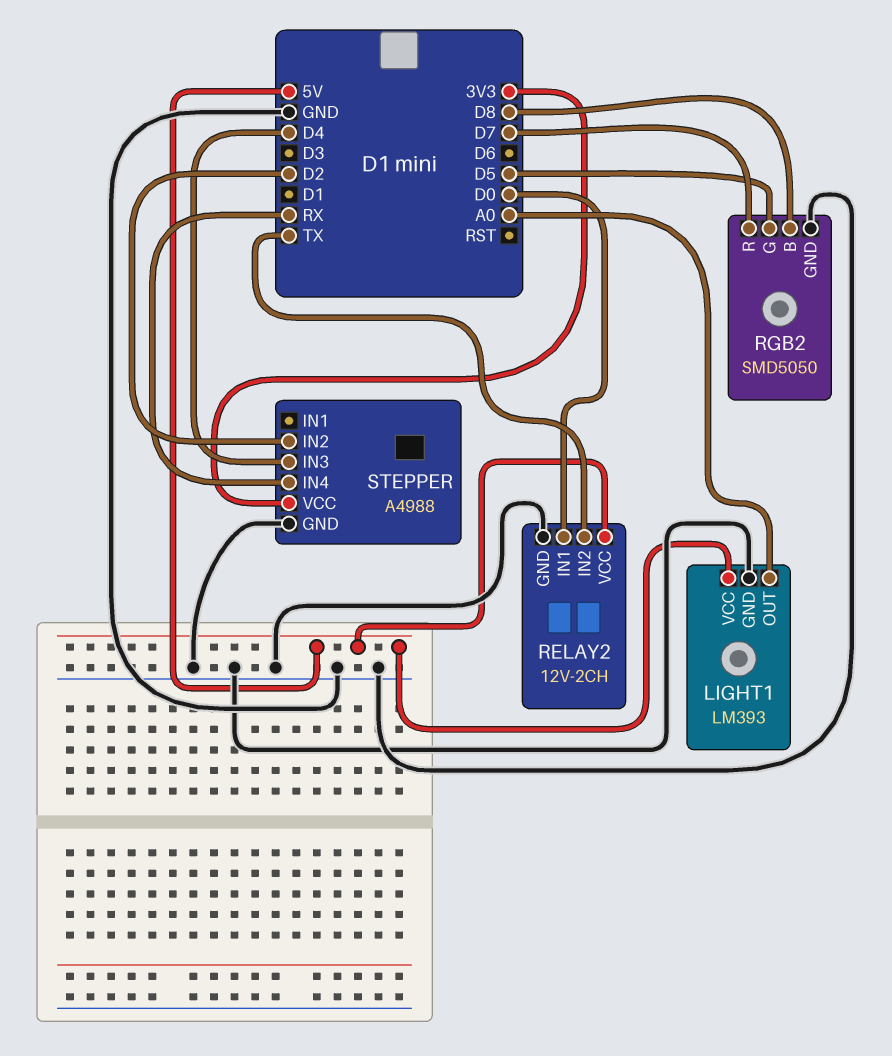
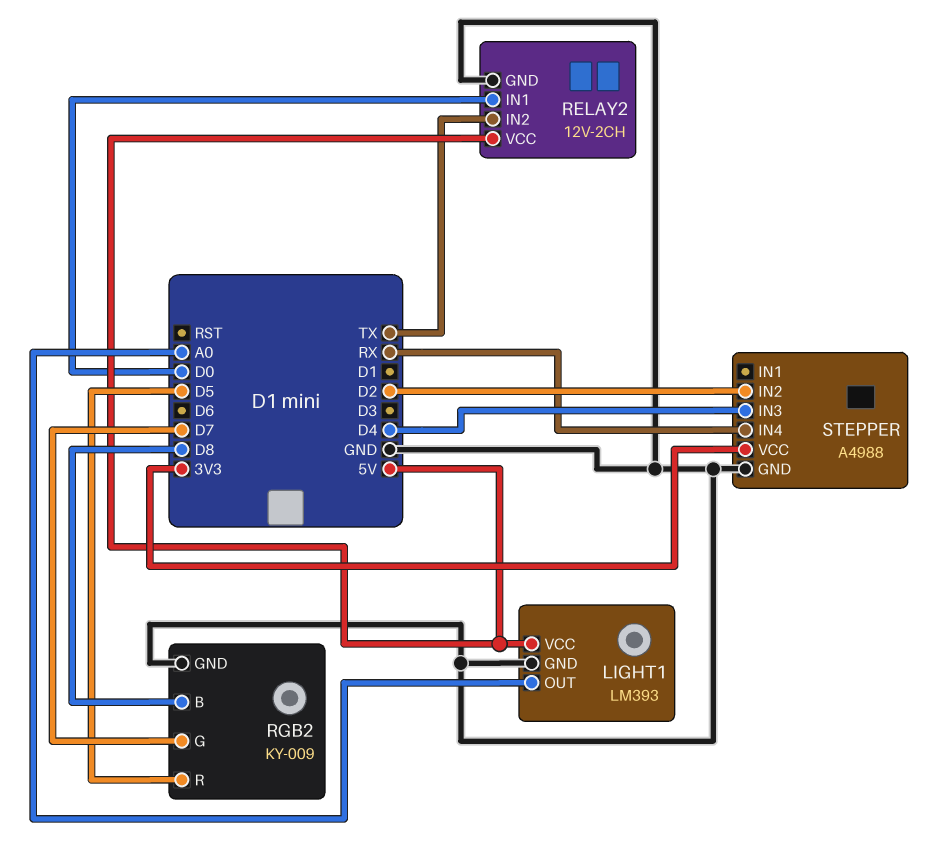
RGB2: SMD5050 -> KY-009
RGB2 pin G: D5 -> D7
RGB2 pin R: D7 -> D5

